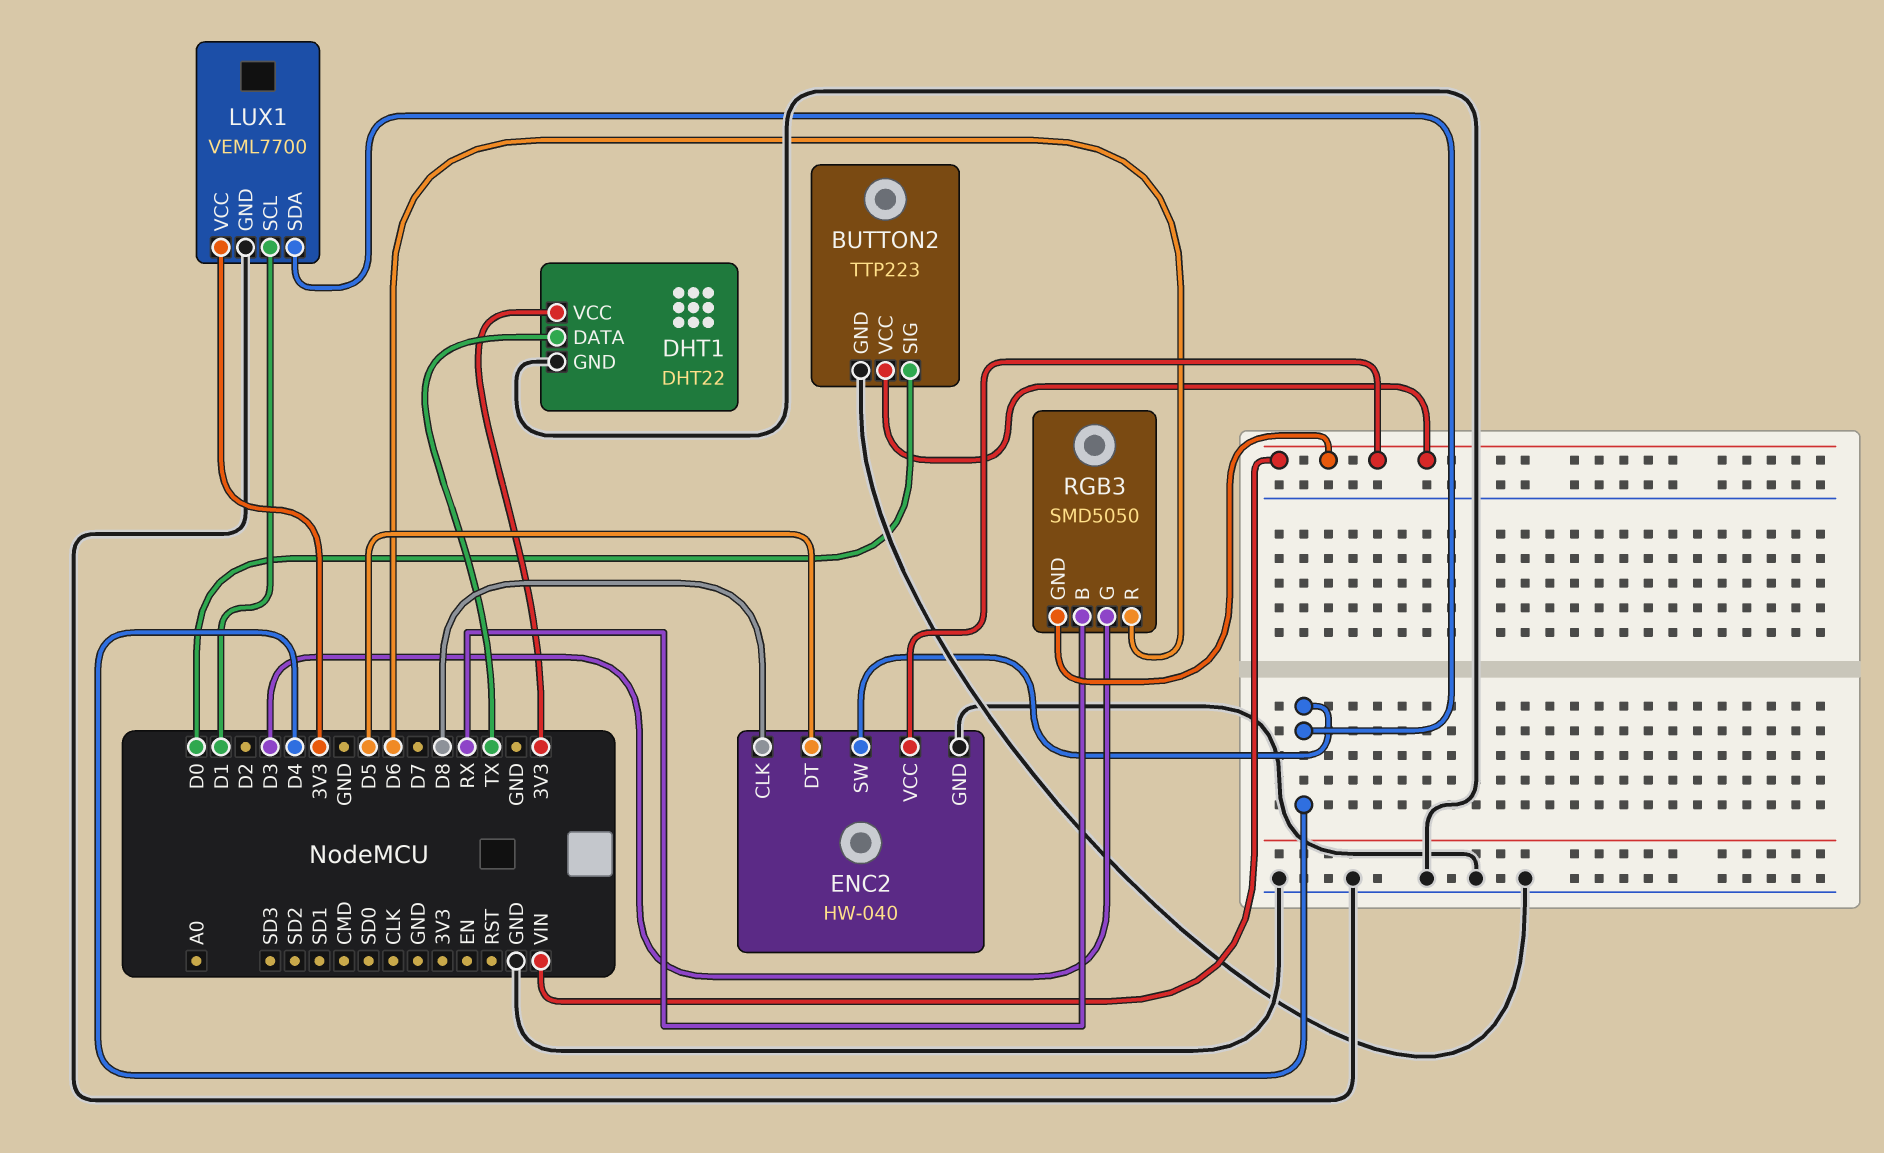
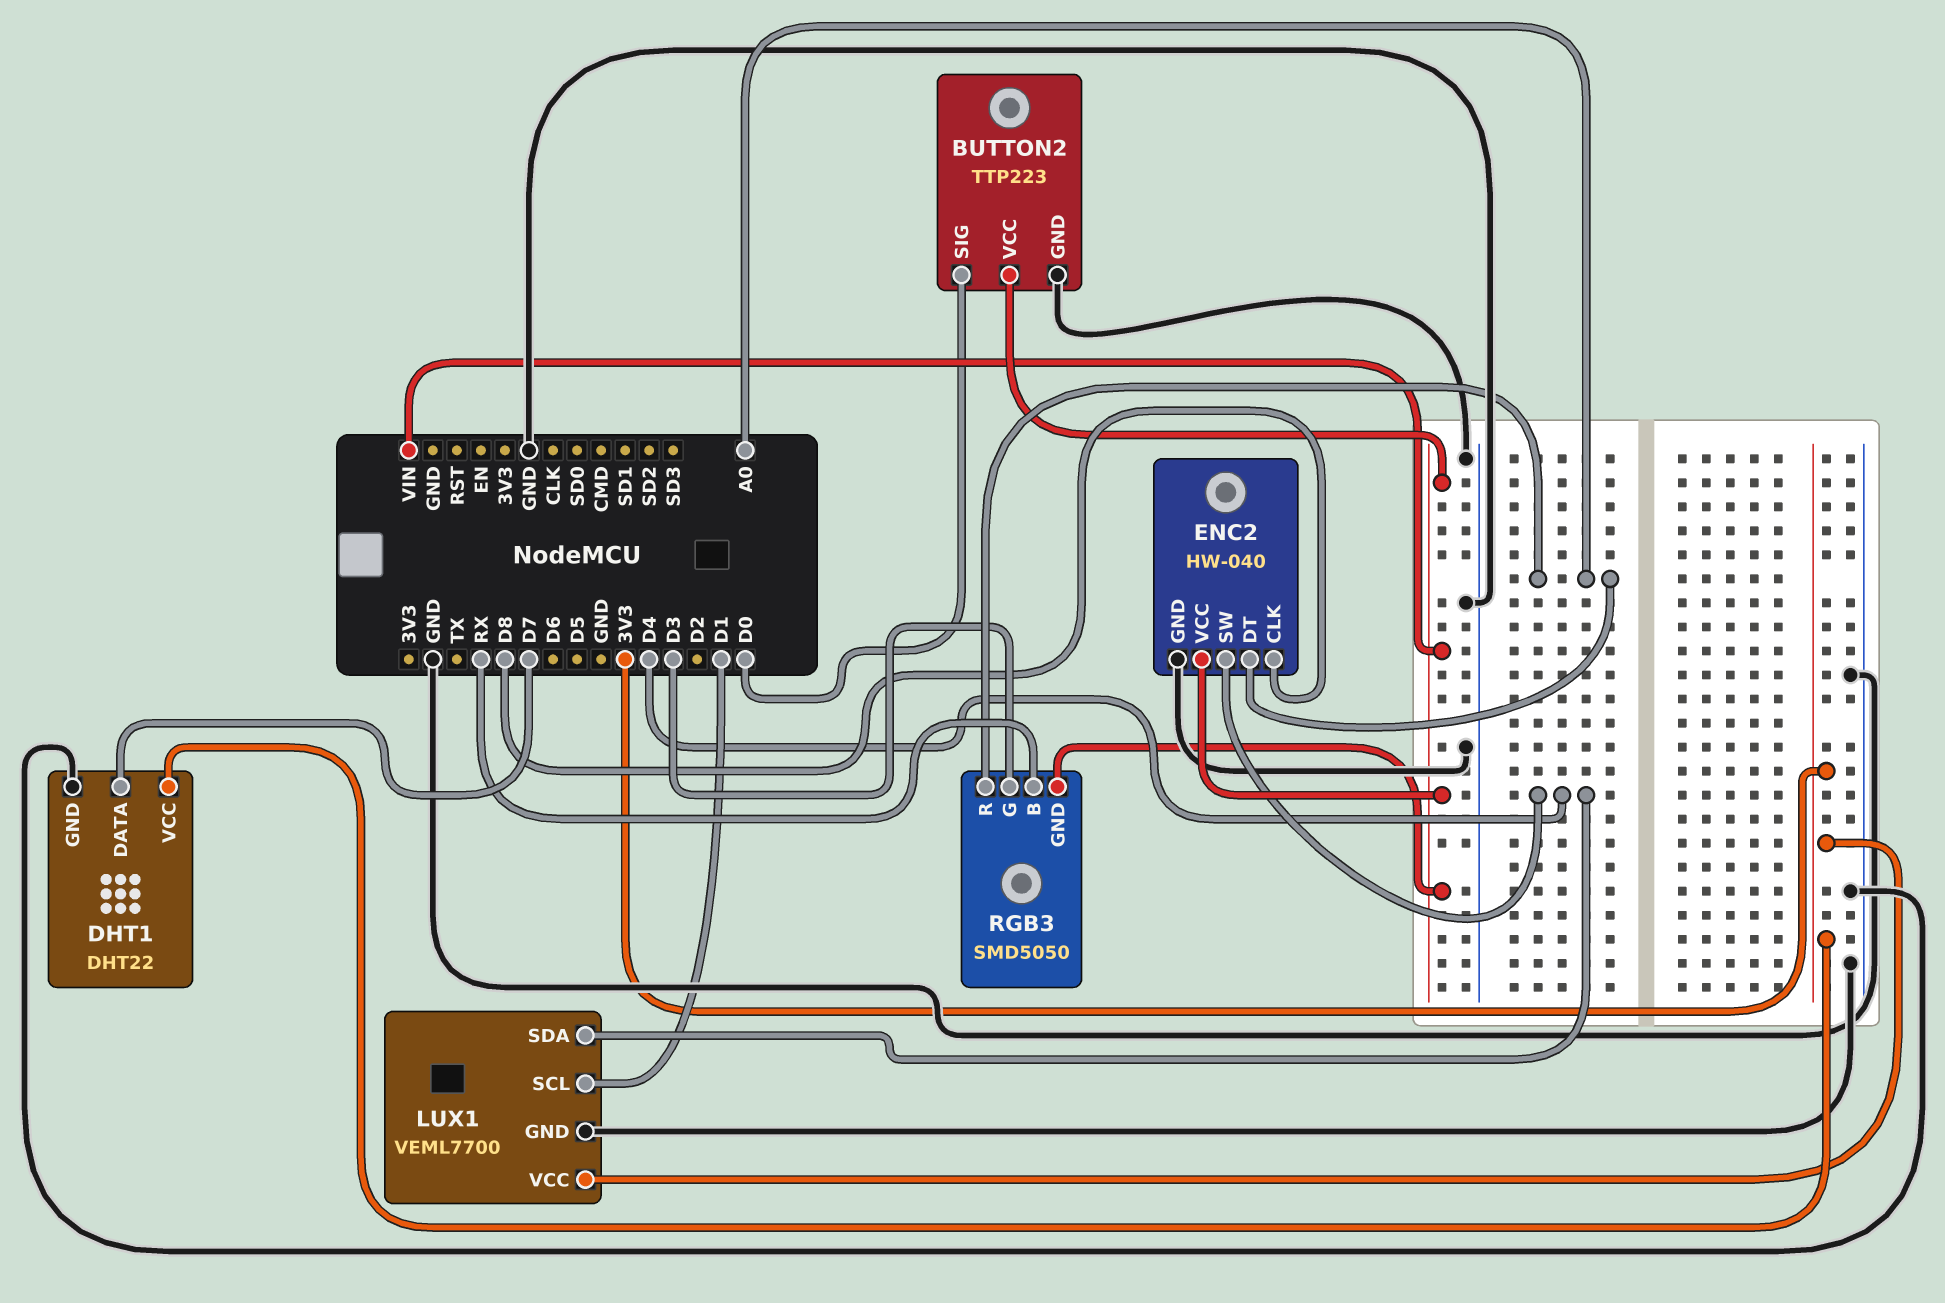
DHT1 pin DATA: TX -> D7
ENC2 pin DT: D5 -> A0
RGB3 pin R: D6 -> A0

